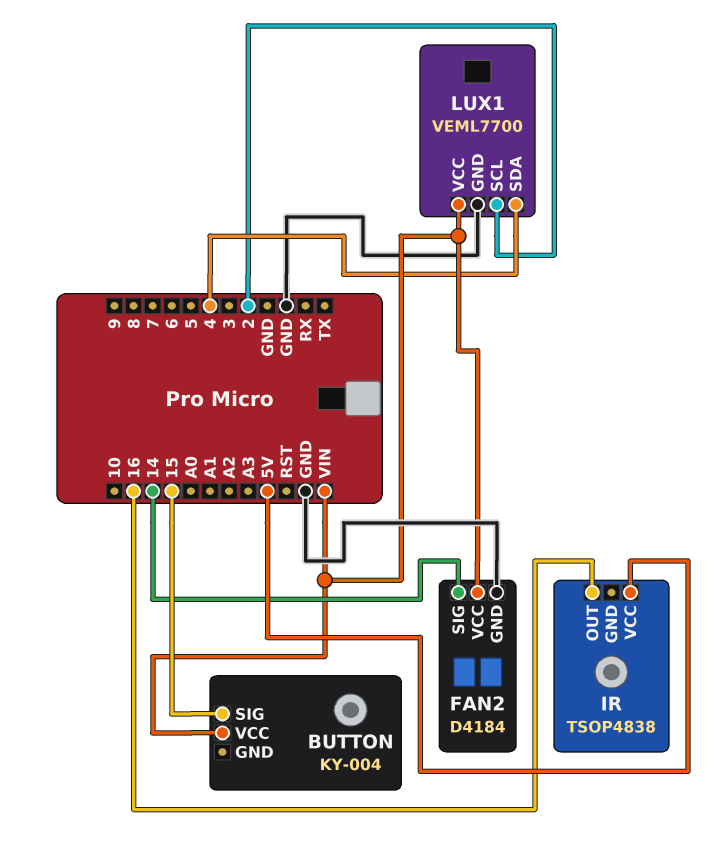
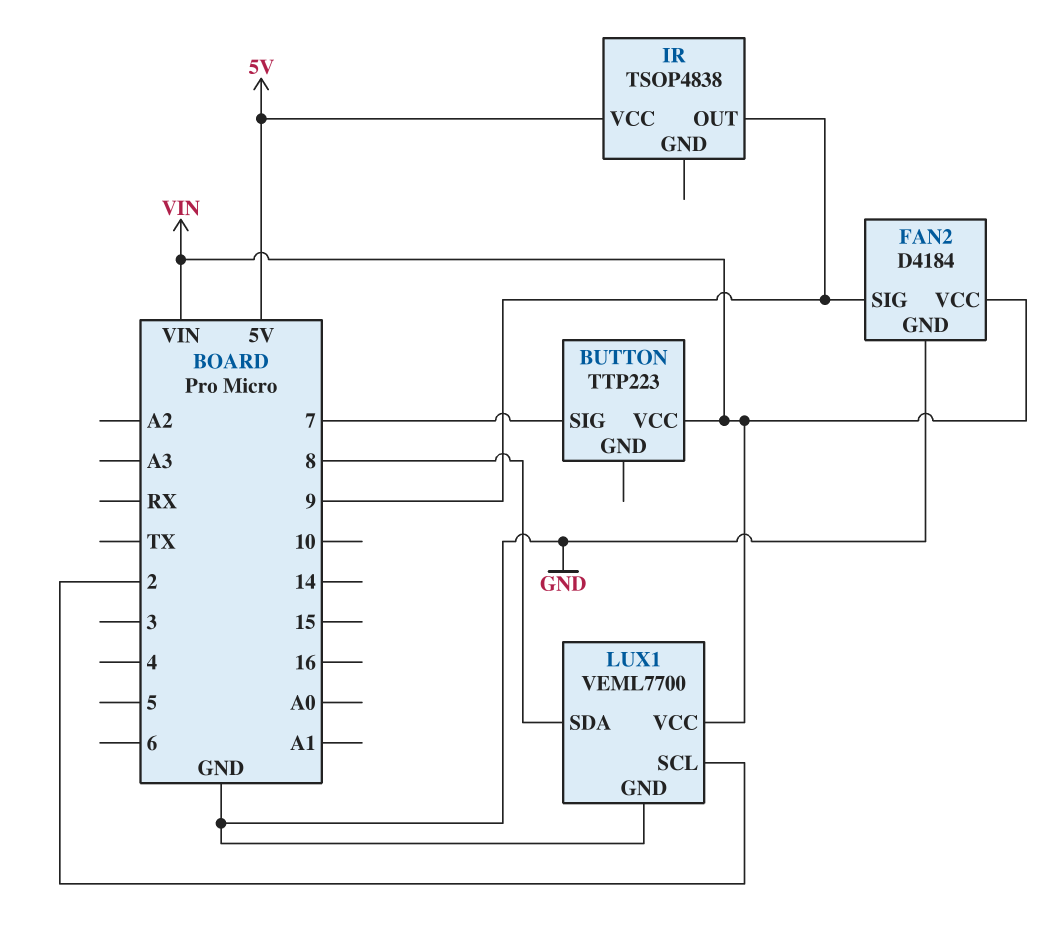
BUTTON: KY-004 -> TTP223
BUTTON pin SIG: 15 -> 7
FAN2 pin SIG: 14 -> 9
IR pin OUT: 16 -> 9
LUX1 pin SDA: 4 -> 8

